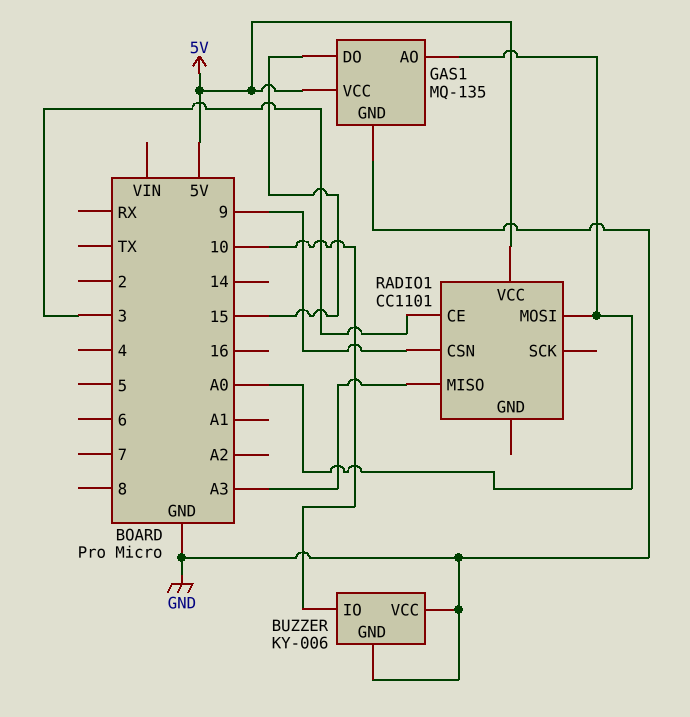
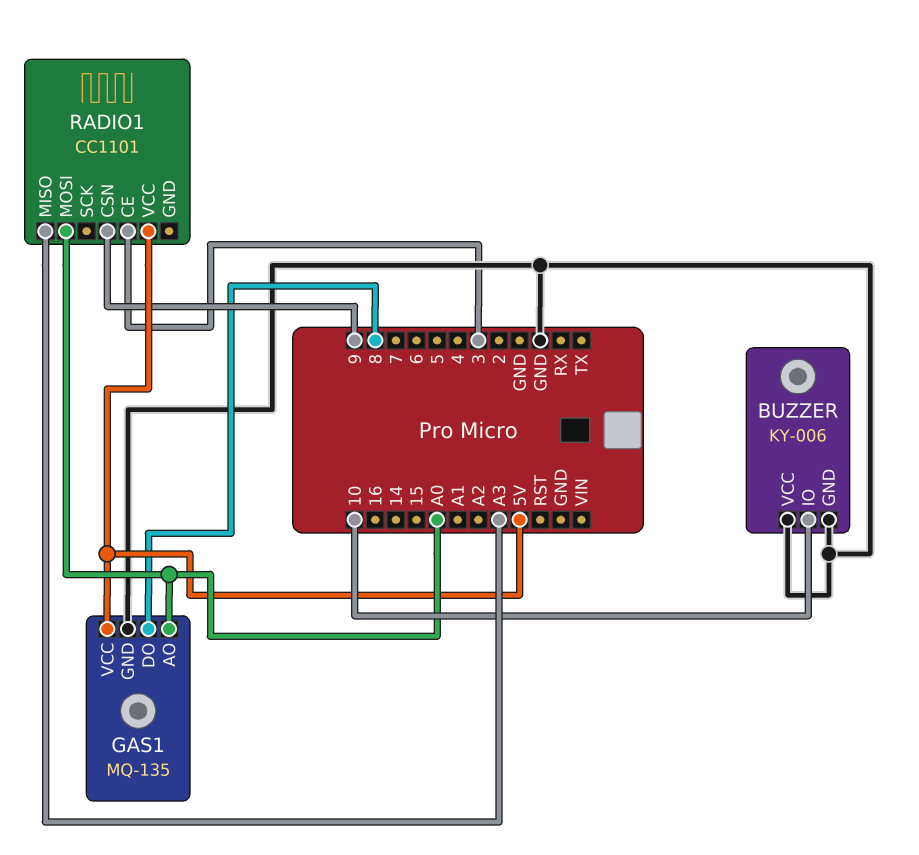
GAS1 pin DO: 15 -> 8

